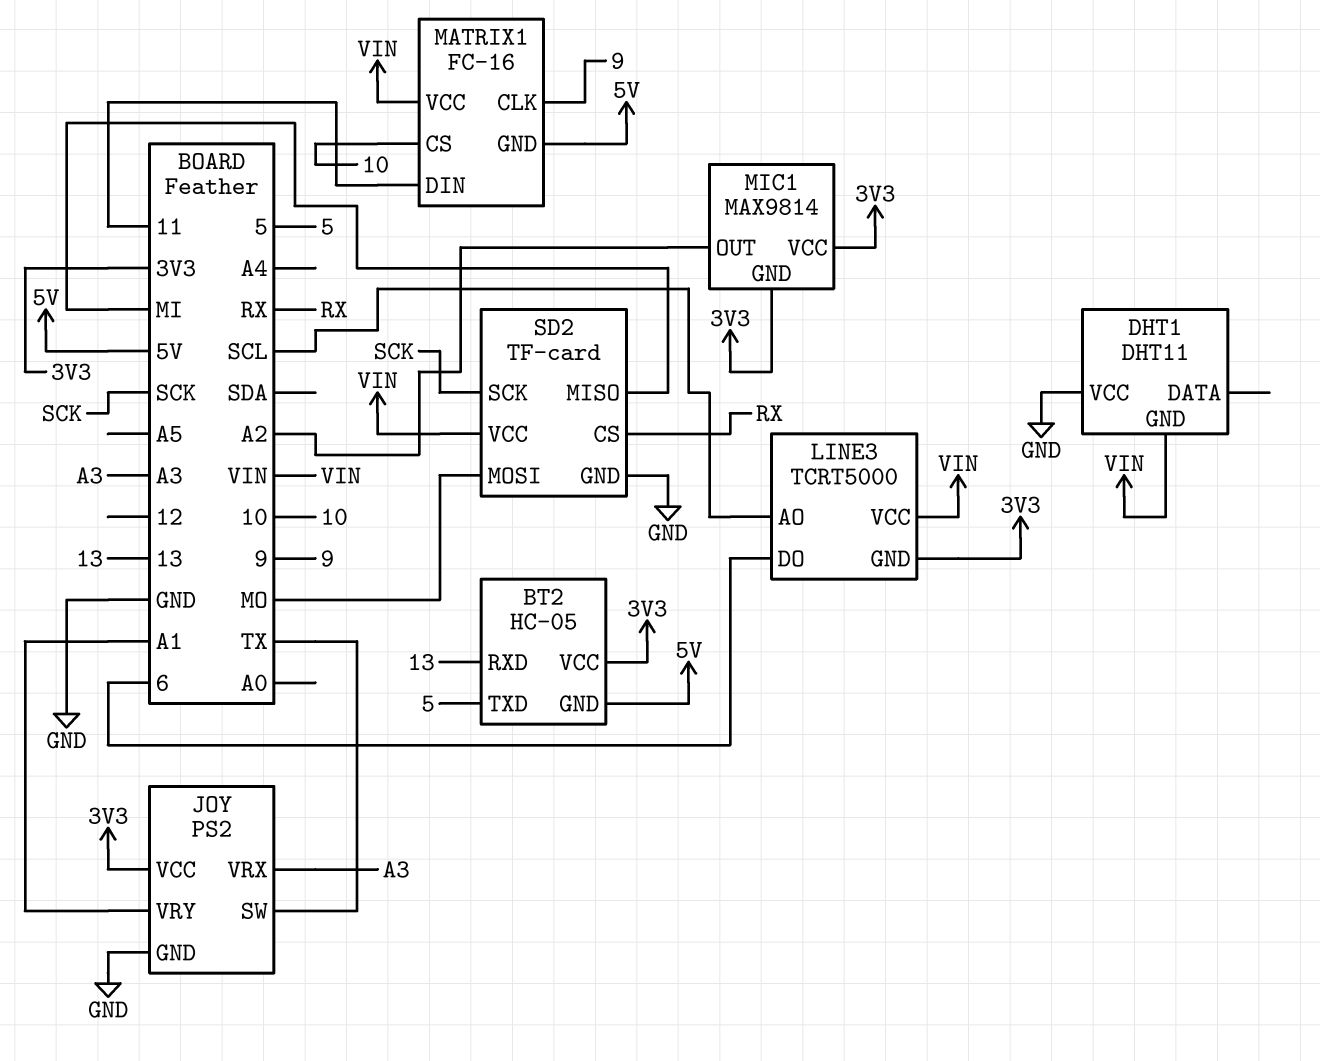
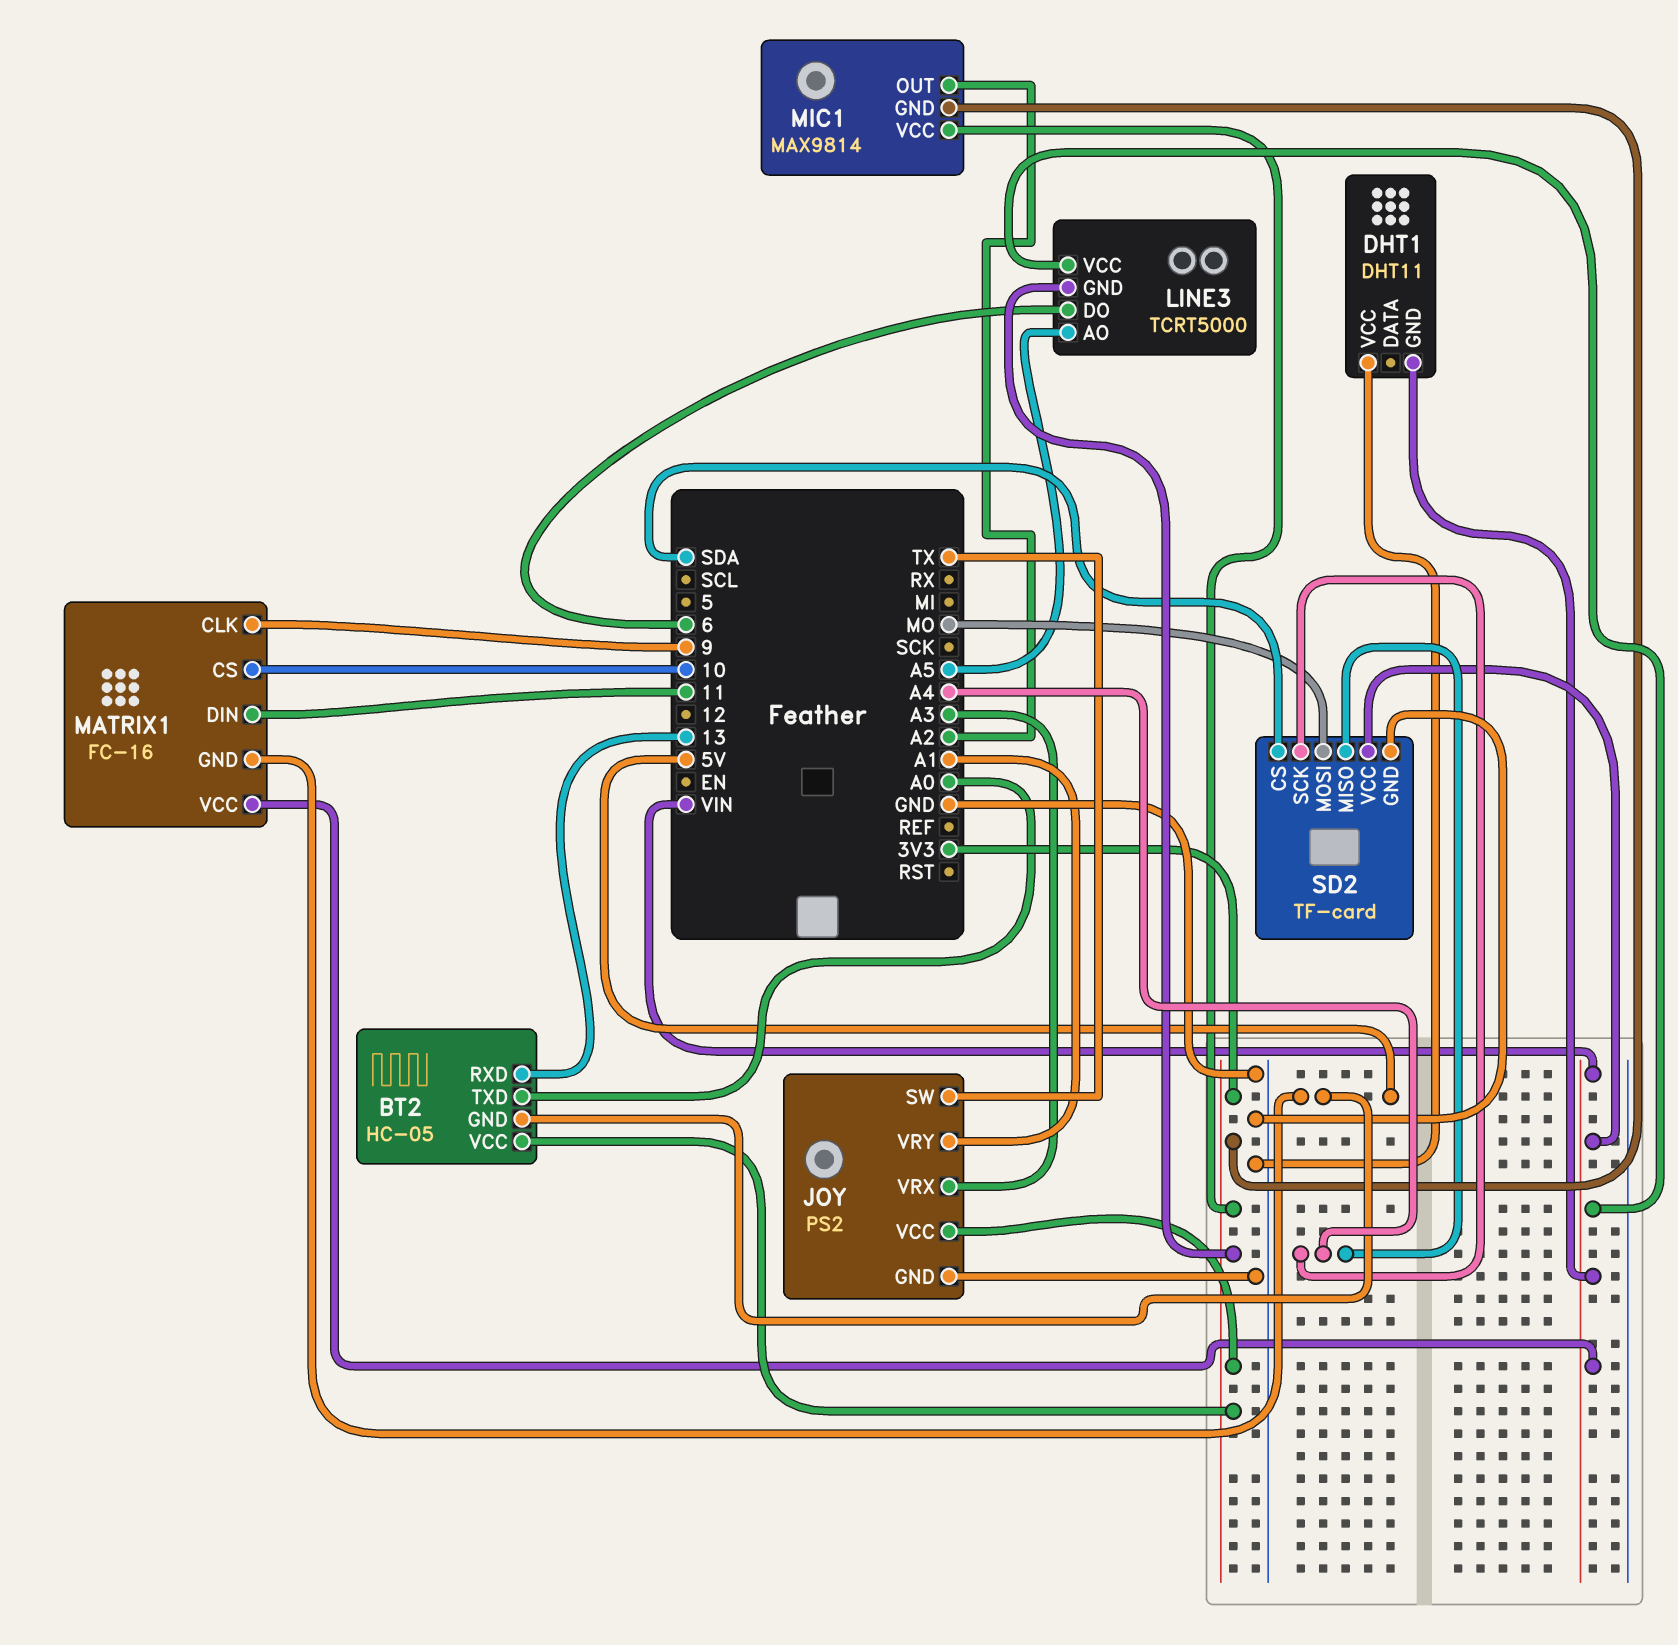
BT2 pin TXD: 5 -> A0
LINE3 pin AO: SCL -> A5
SD2 pin CS: RX -> SDA
SD2 pin MISO: MI -> A4
SD2 pin SCK: SCK -> A4

